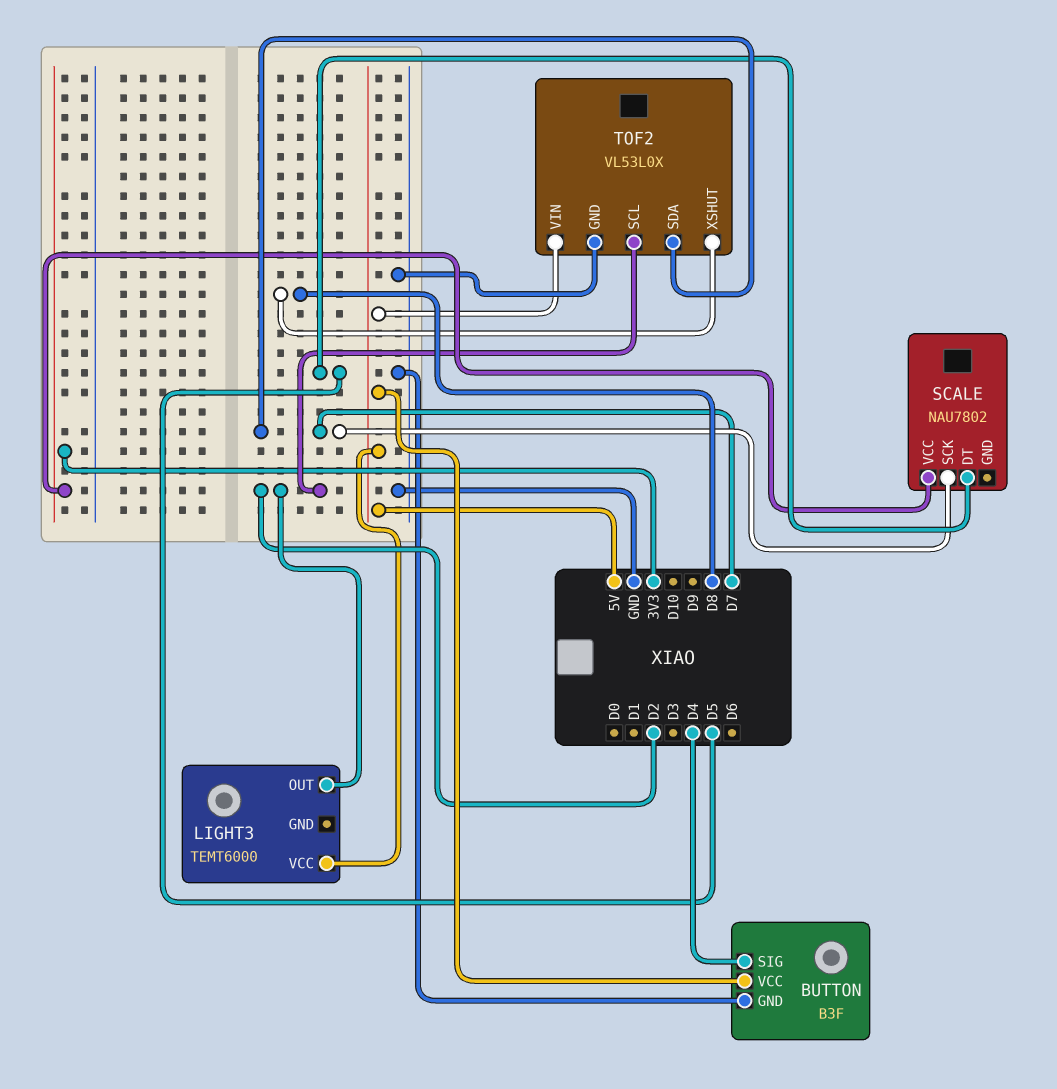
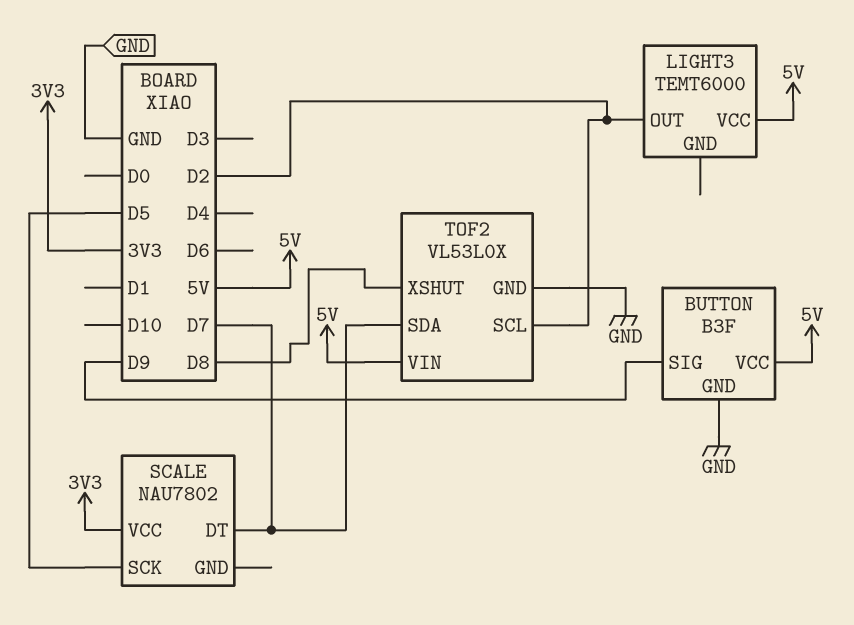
BUTTON pin SIG: D4 -> D9
SCALE pin DT: D5 -> D7
SCALE pin SCK: D7 -> D5

